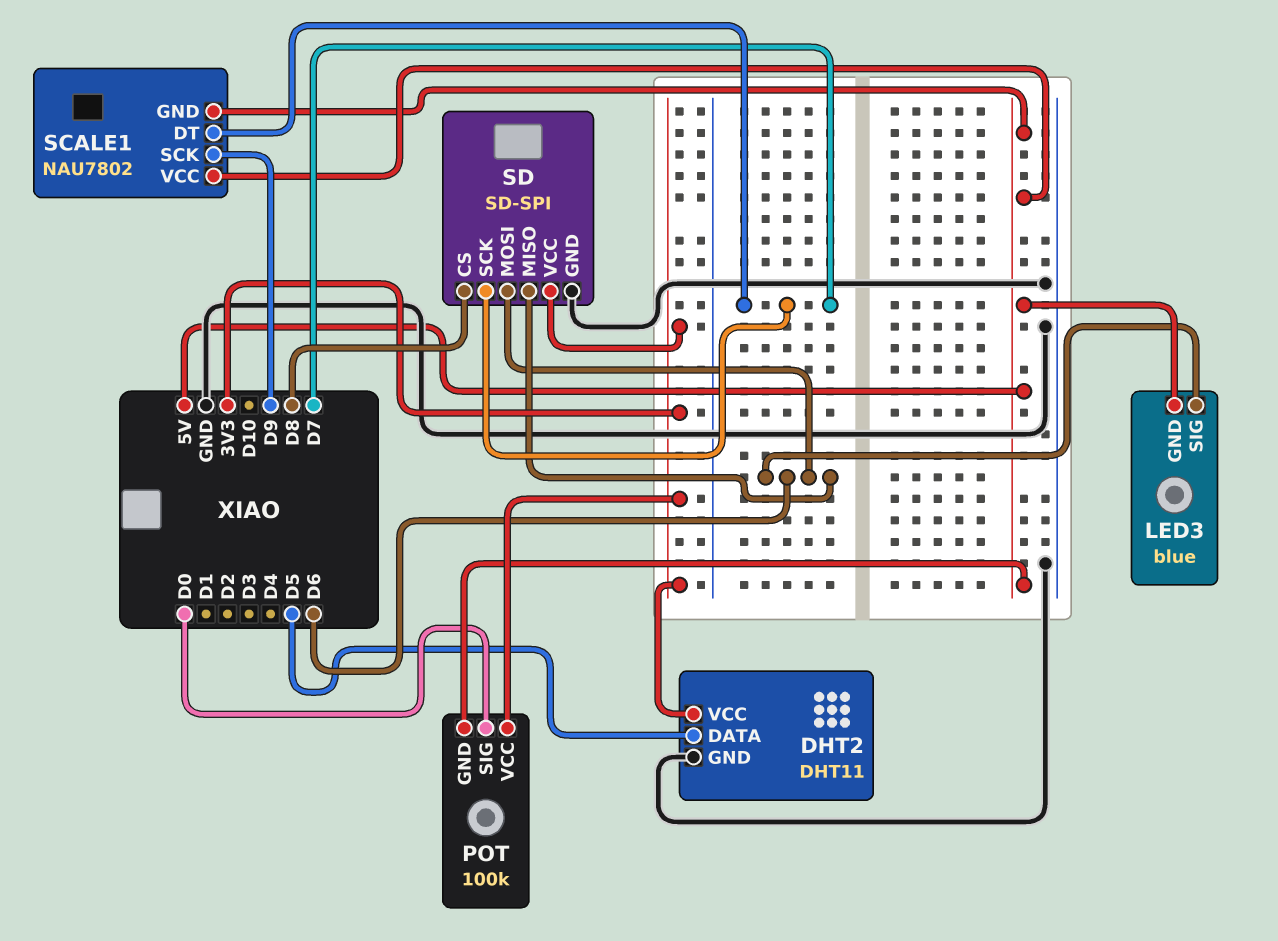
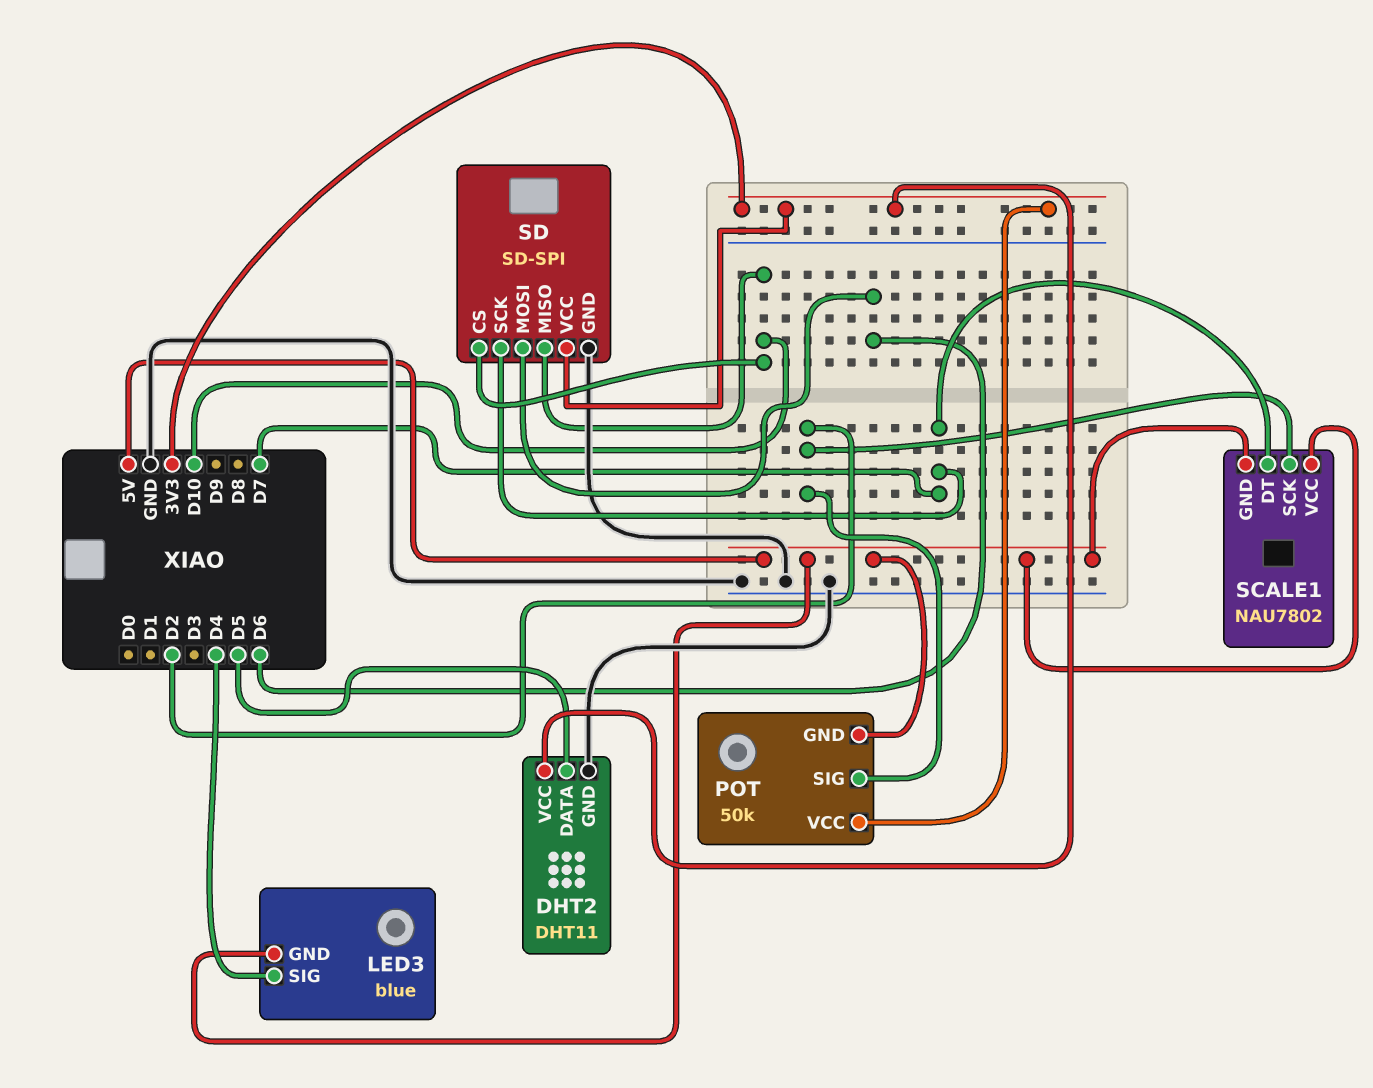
LED3 pin SIG: D6 -> D4
POT: 100k -> 50k
POT pin SIG: D0 -> D2
SCALE1 pin SCK: D9 -> D2
SD pin CS: D8 -> D10
SD pin MISO: D6 -> D10

